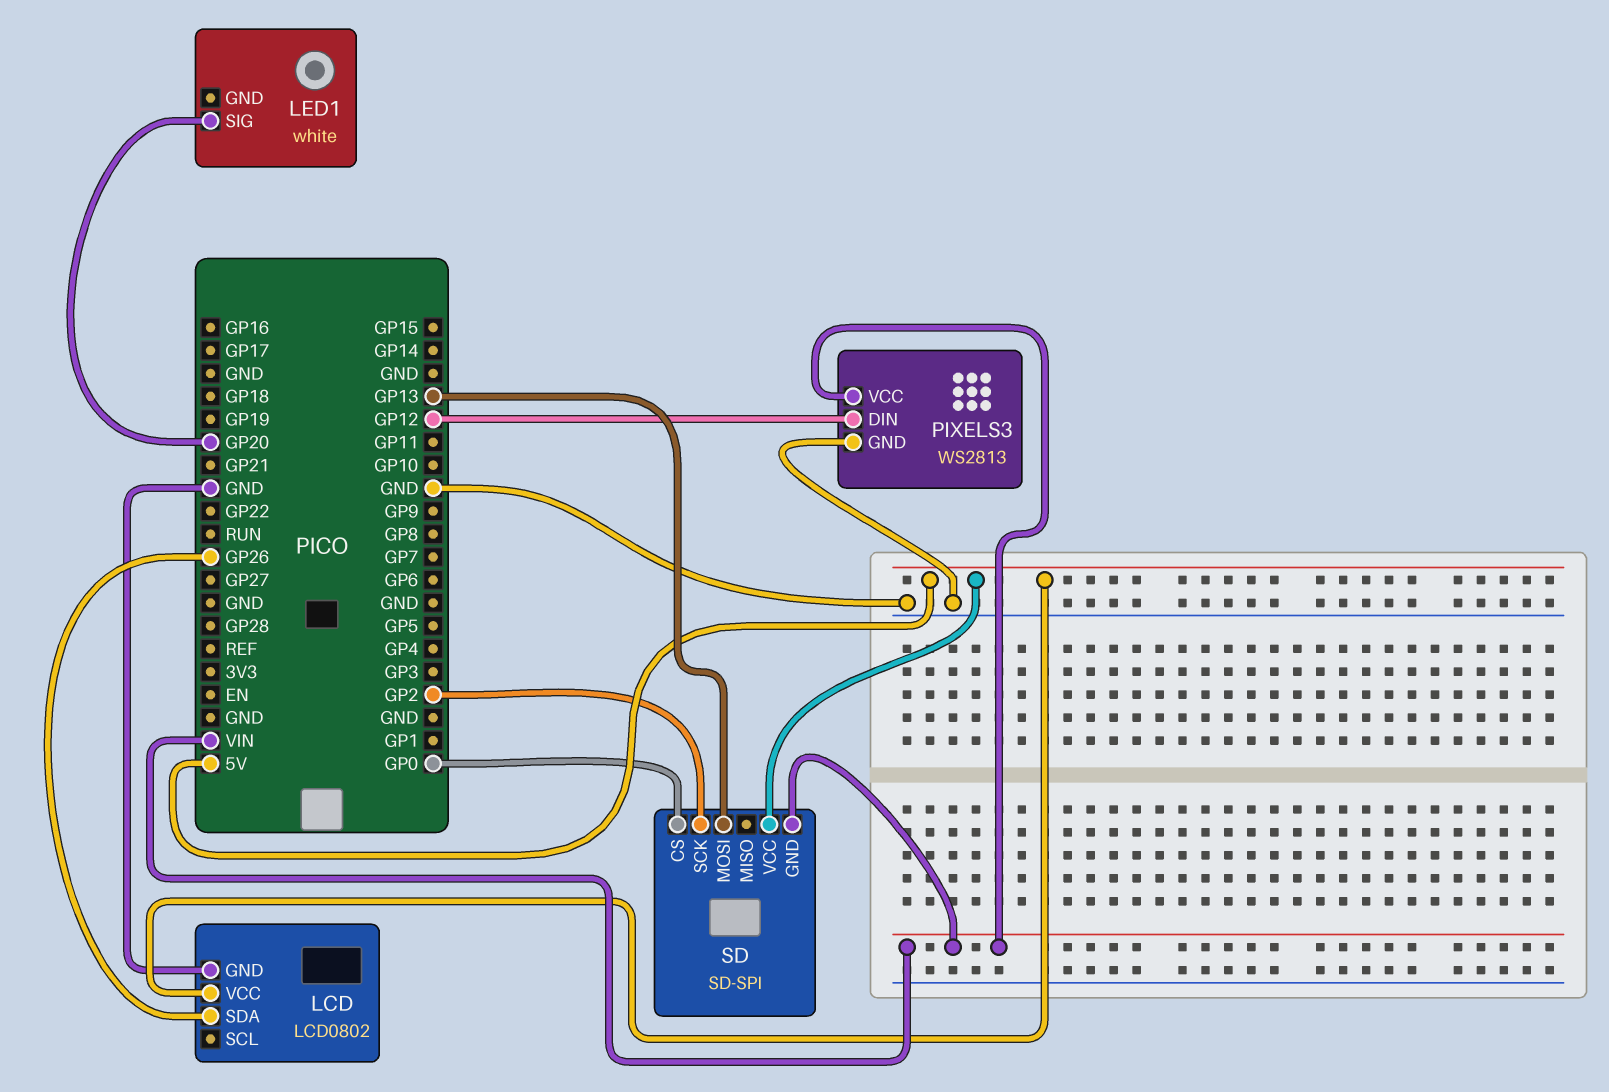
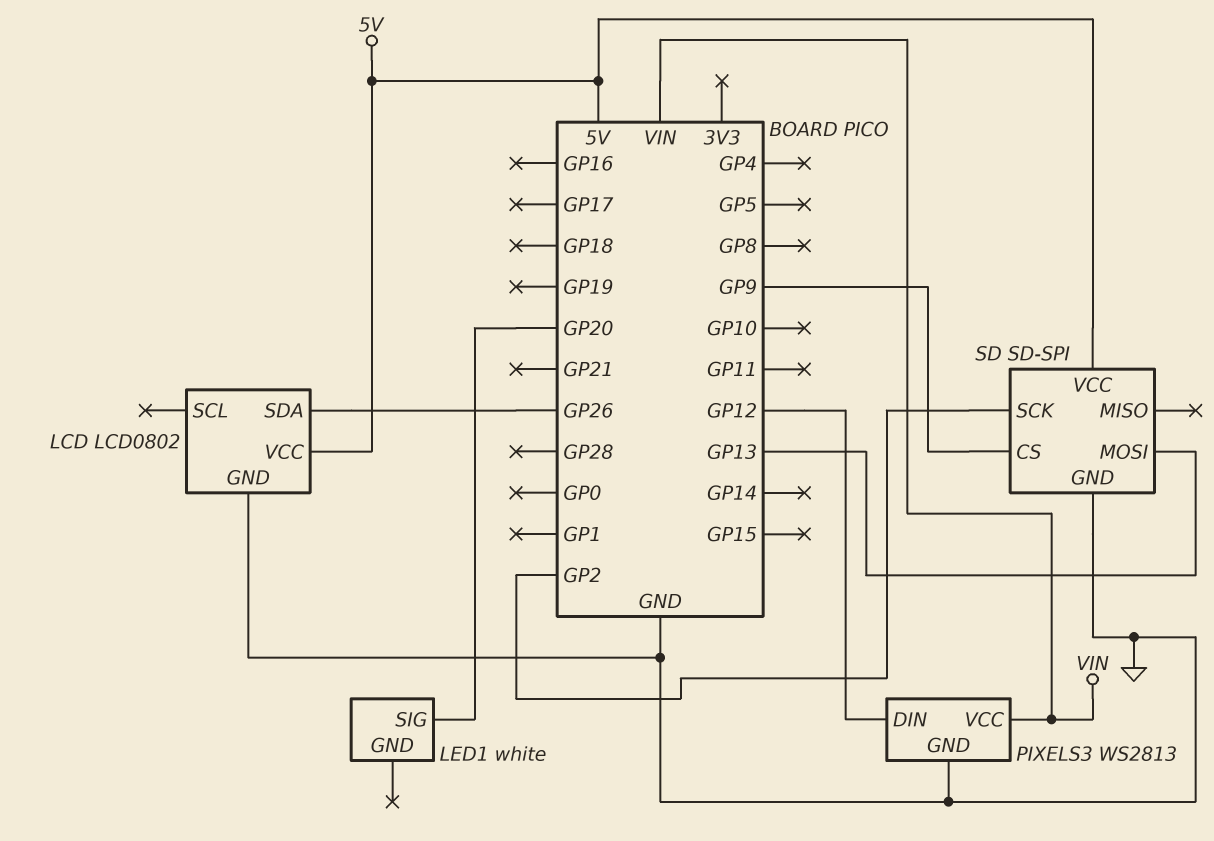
SD pin CS: GP0 -> GP9
SD pin GND: VIN -> GND

